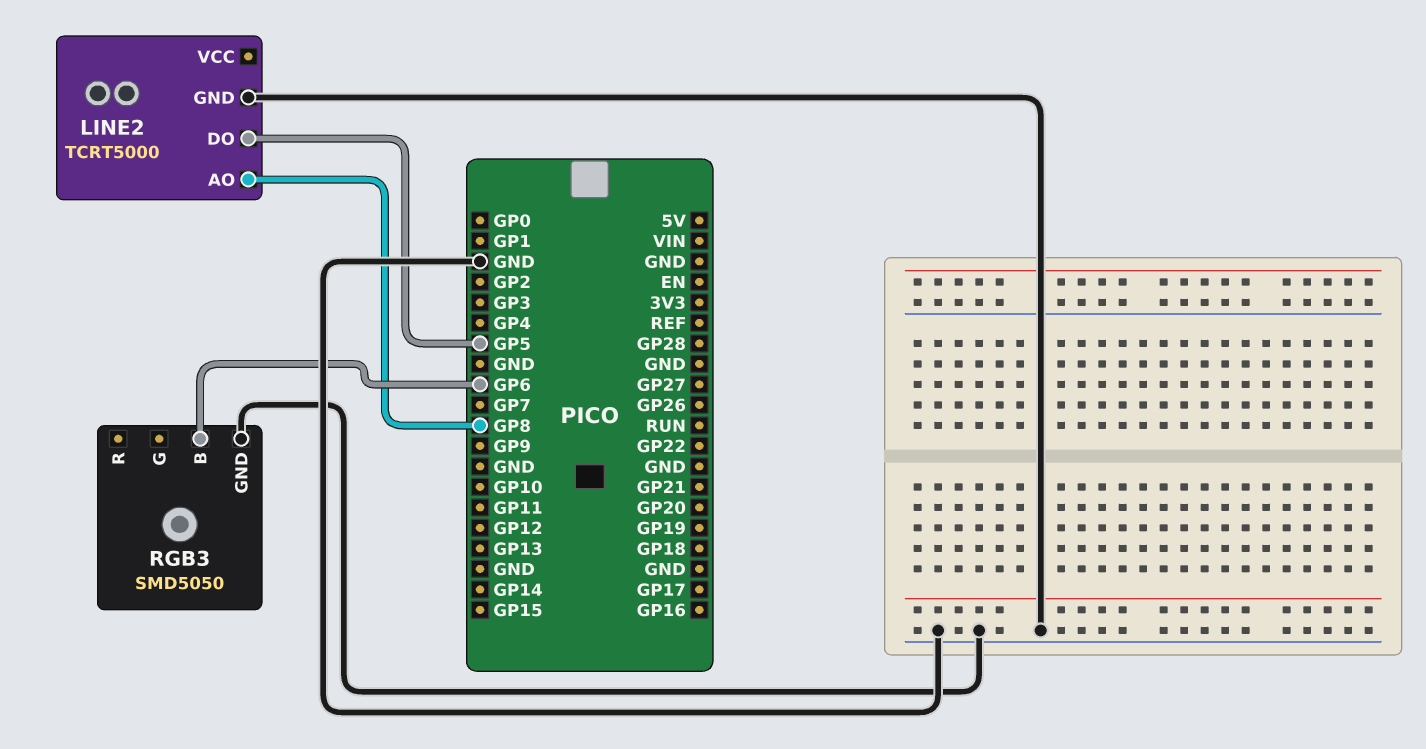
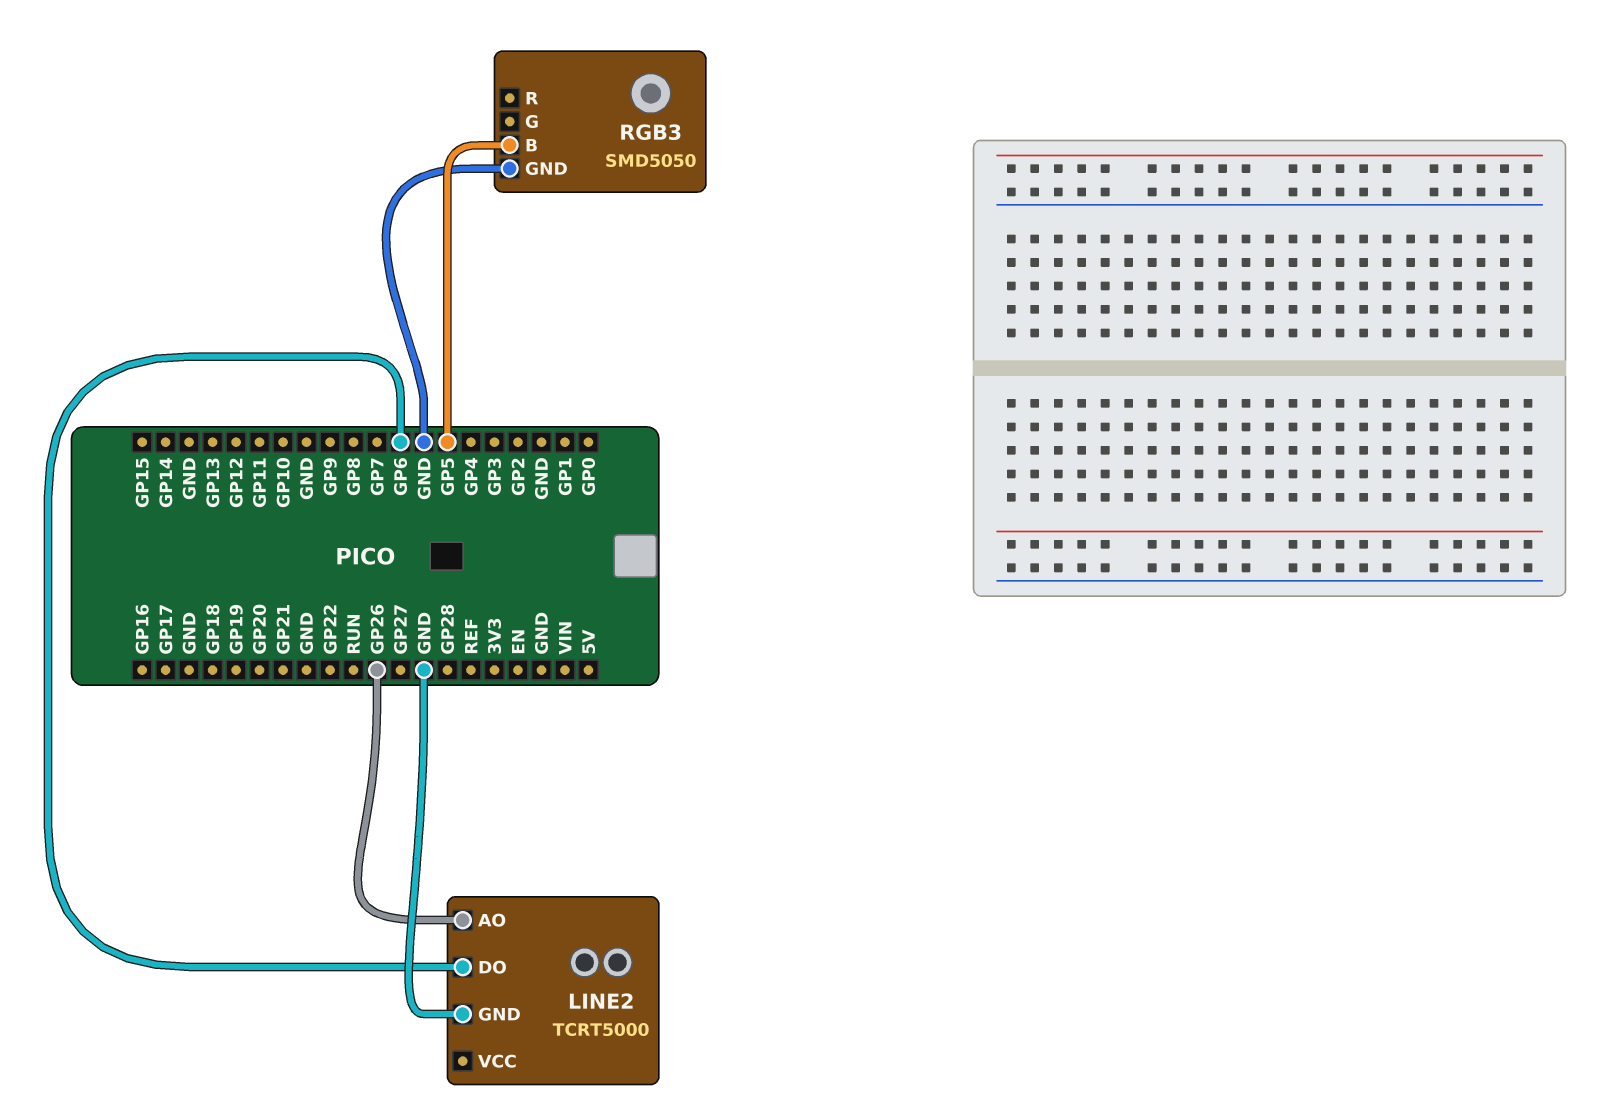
LINE2 pin AO: GP8 -> GP26
LINE2 pin DO: GP5 -> GP6
RGB3 pin B: GP6 -> GP5

